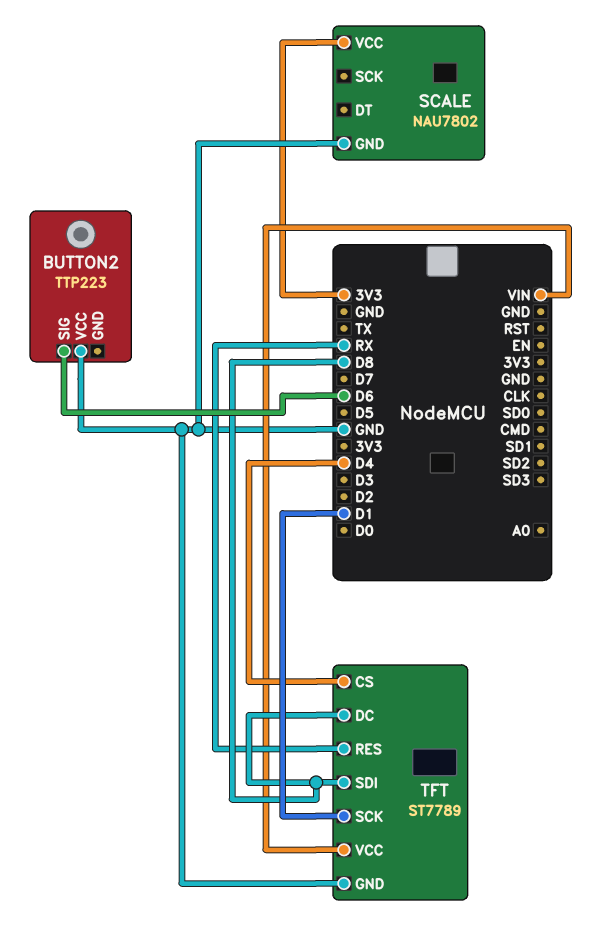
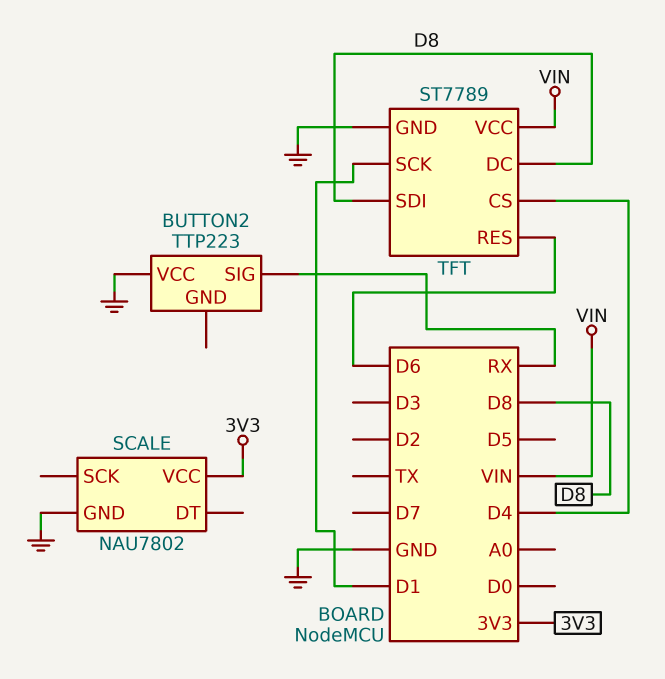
BUTTON2 pin SIG: D6 -> RX
TFT pin RES: RX -> D6

